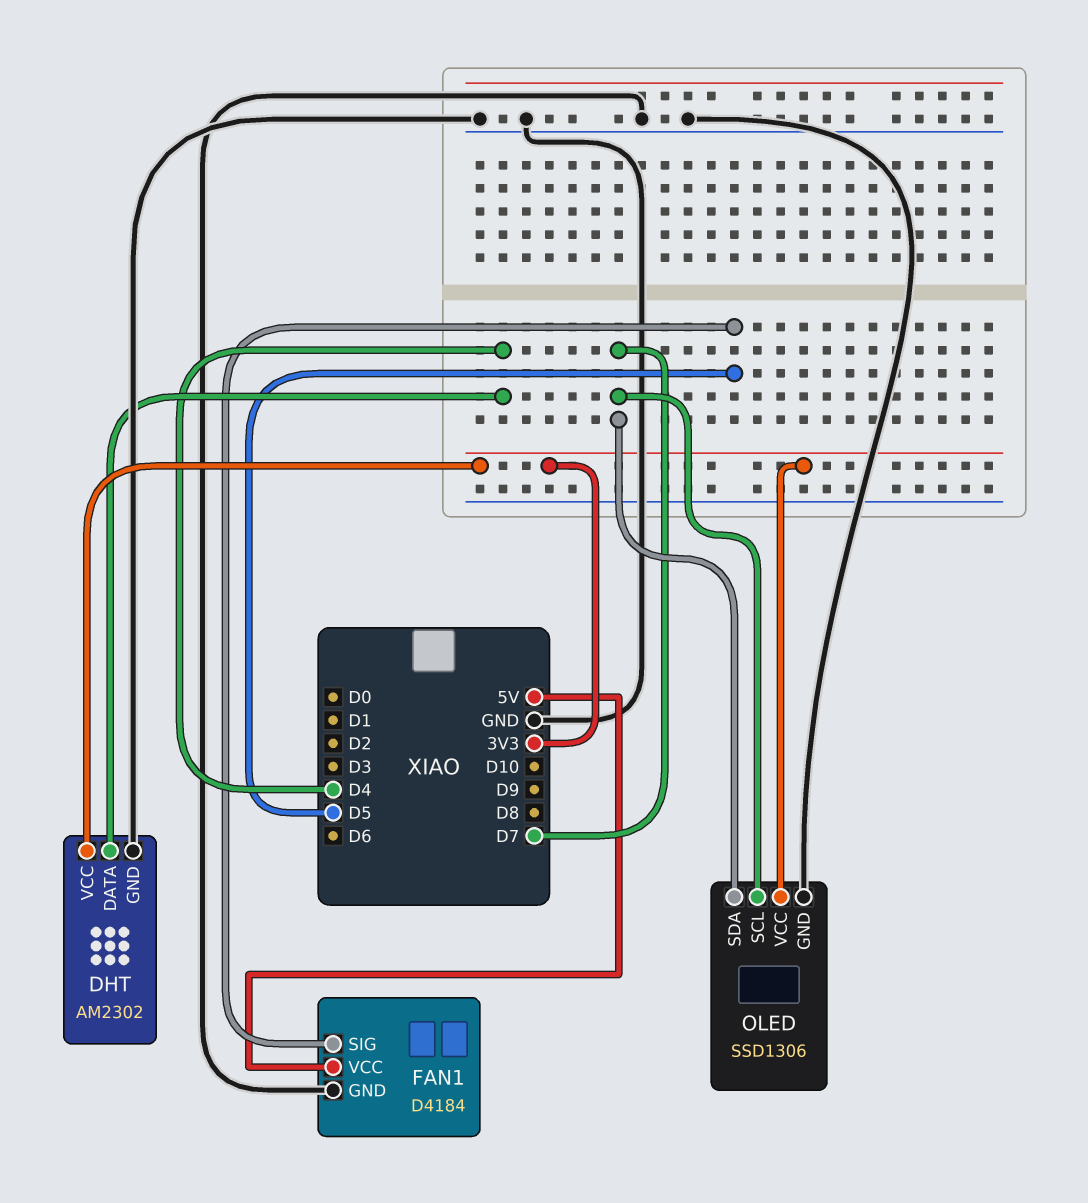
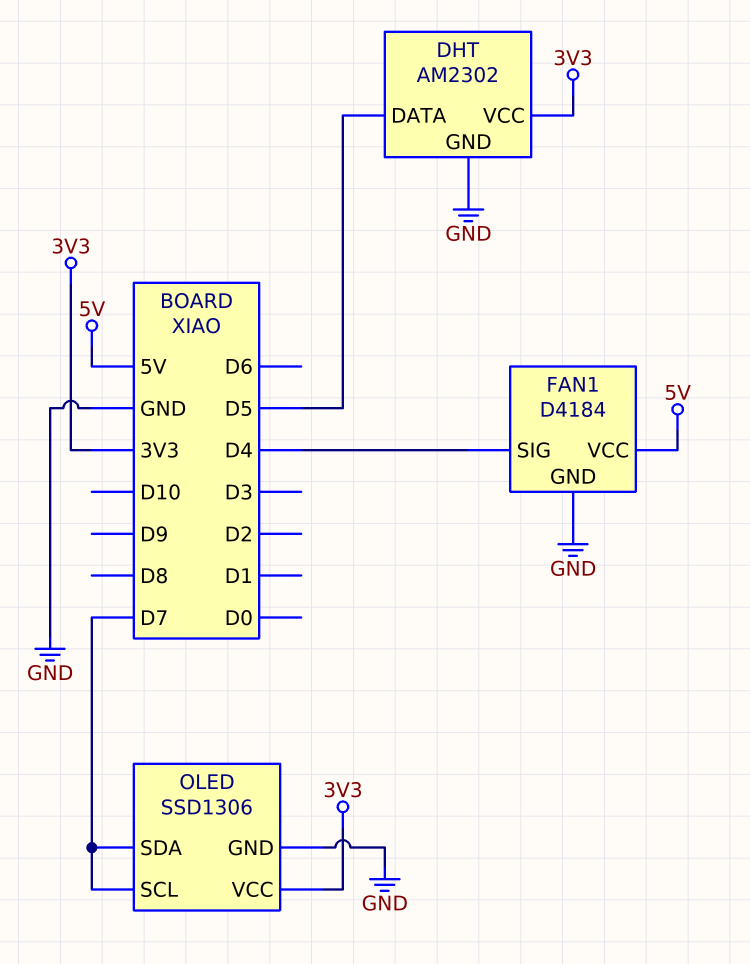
DHT pin DATA: D4 -> D5
FAN1 pin SIG: D5 -> D4

